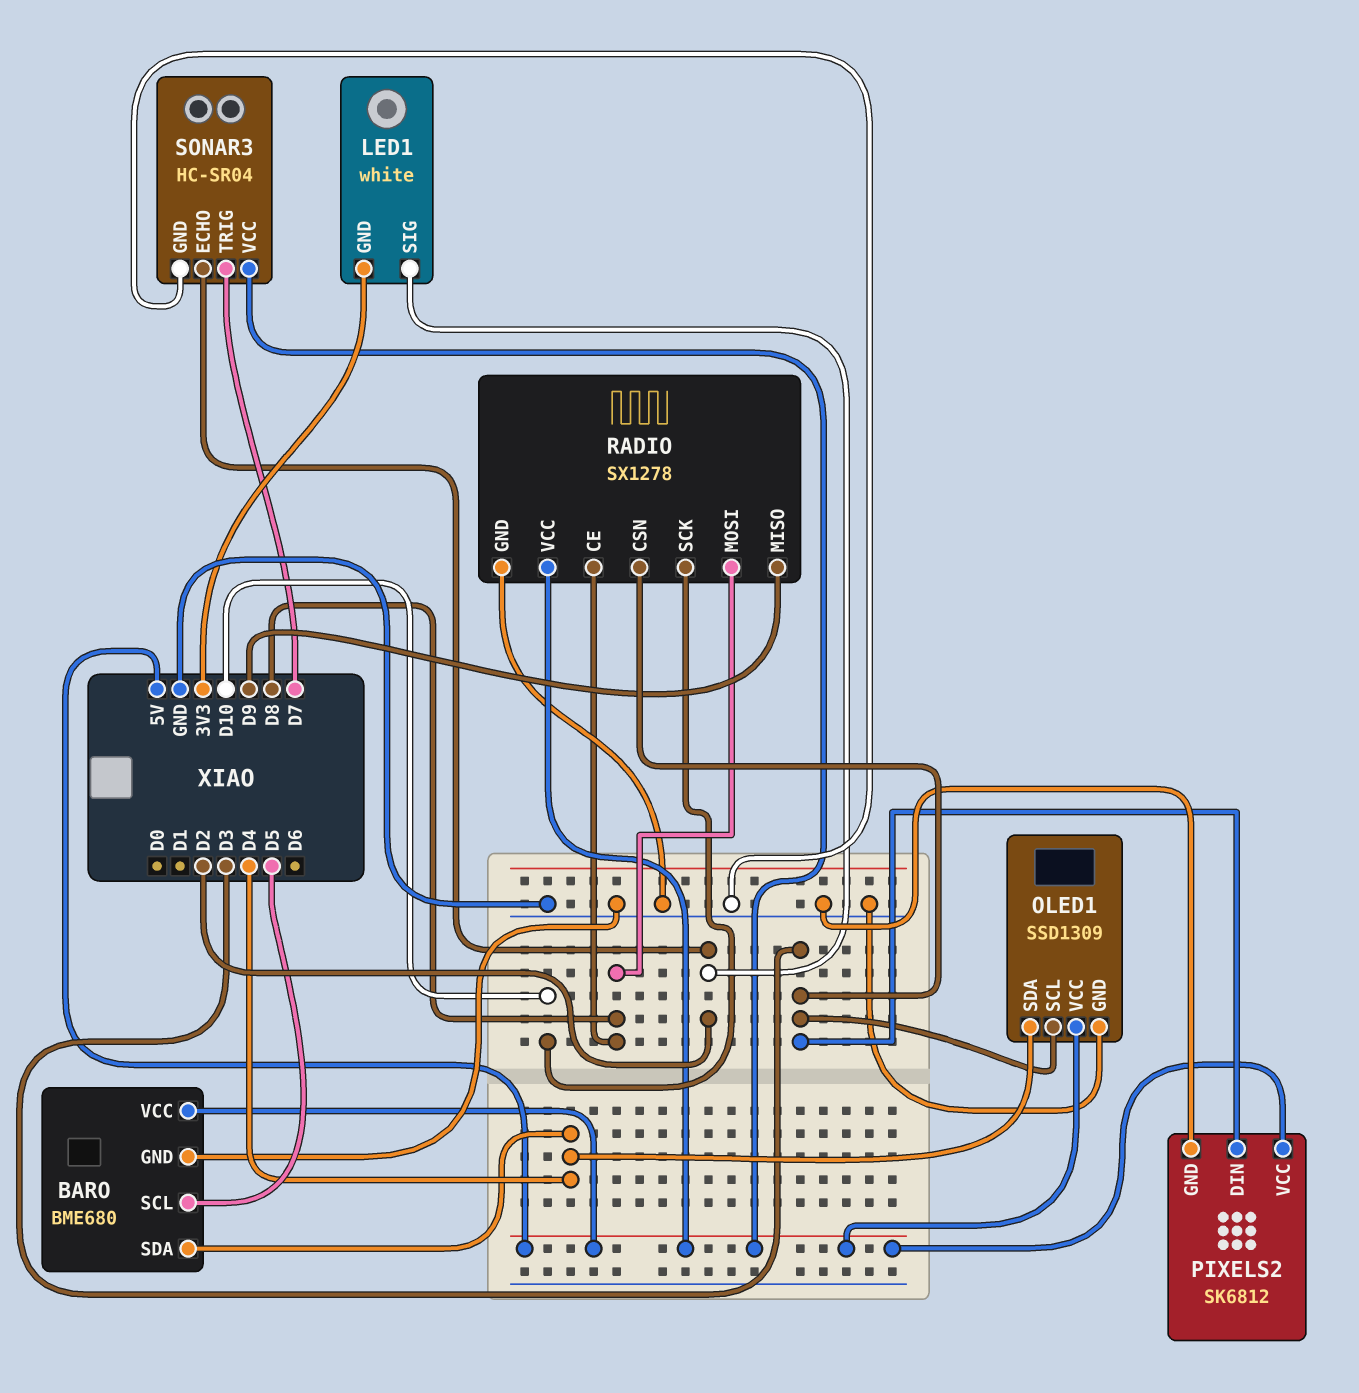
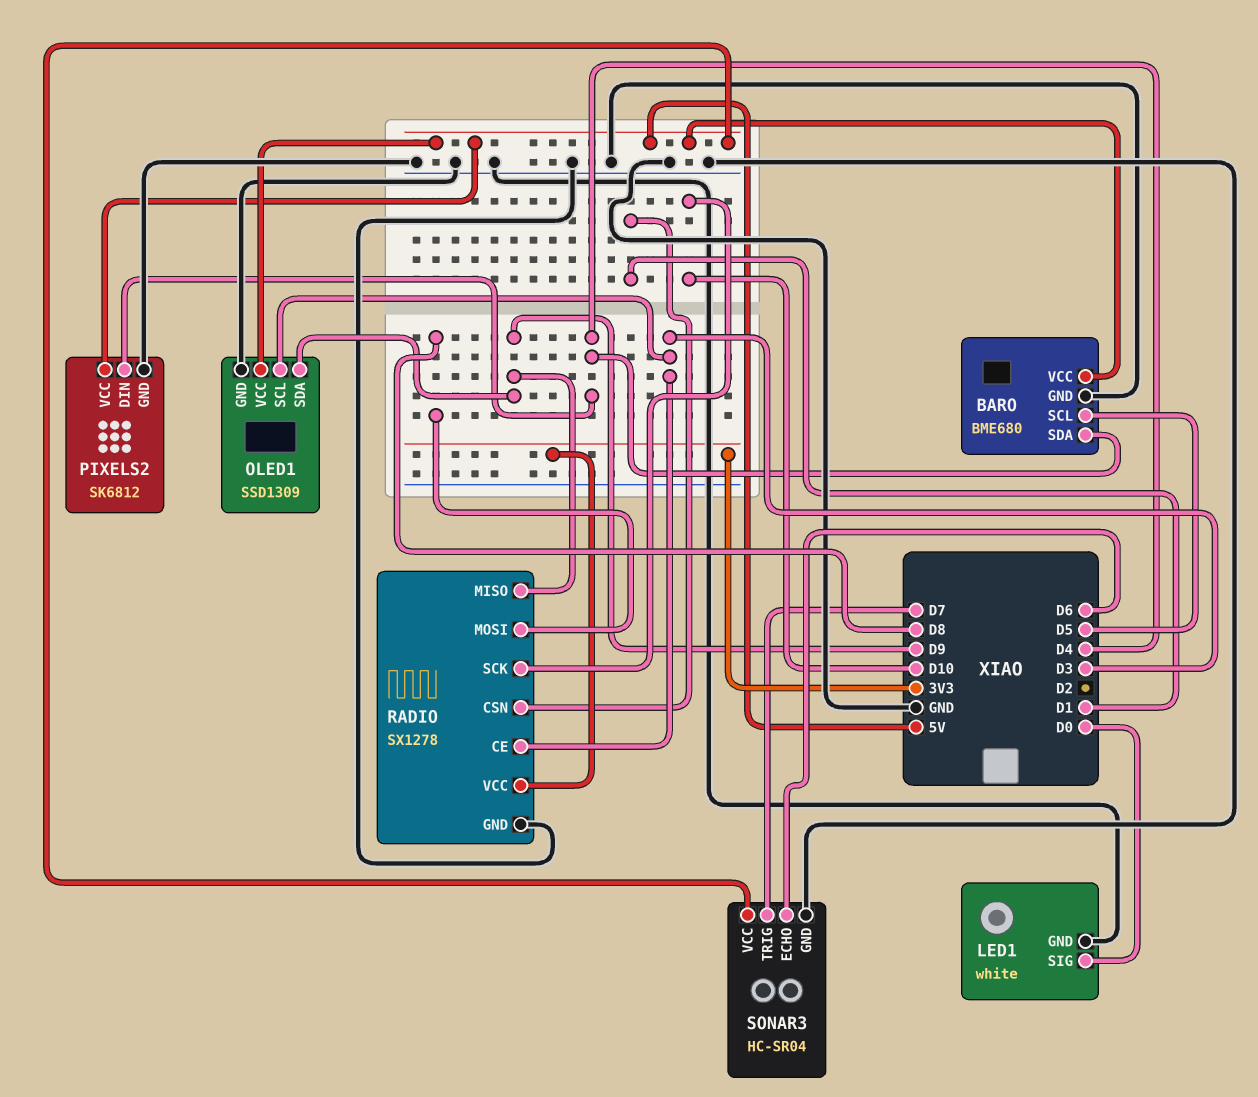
LED1 pin GND: 3V3 -> GND
LED1 pin SIG: D2 -> D0
OLED1 pin SDA: D4 -> D9
PIXELS2 pin DIN: D3 -> D4
RADIO pin CE: D8 -> D3
RADIO pin CSN: D3 -> D1
RADIO pin VCC: 5V -> 3V3
SONAR3 pin ECHO: D2 -> D6

